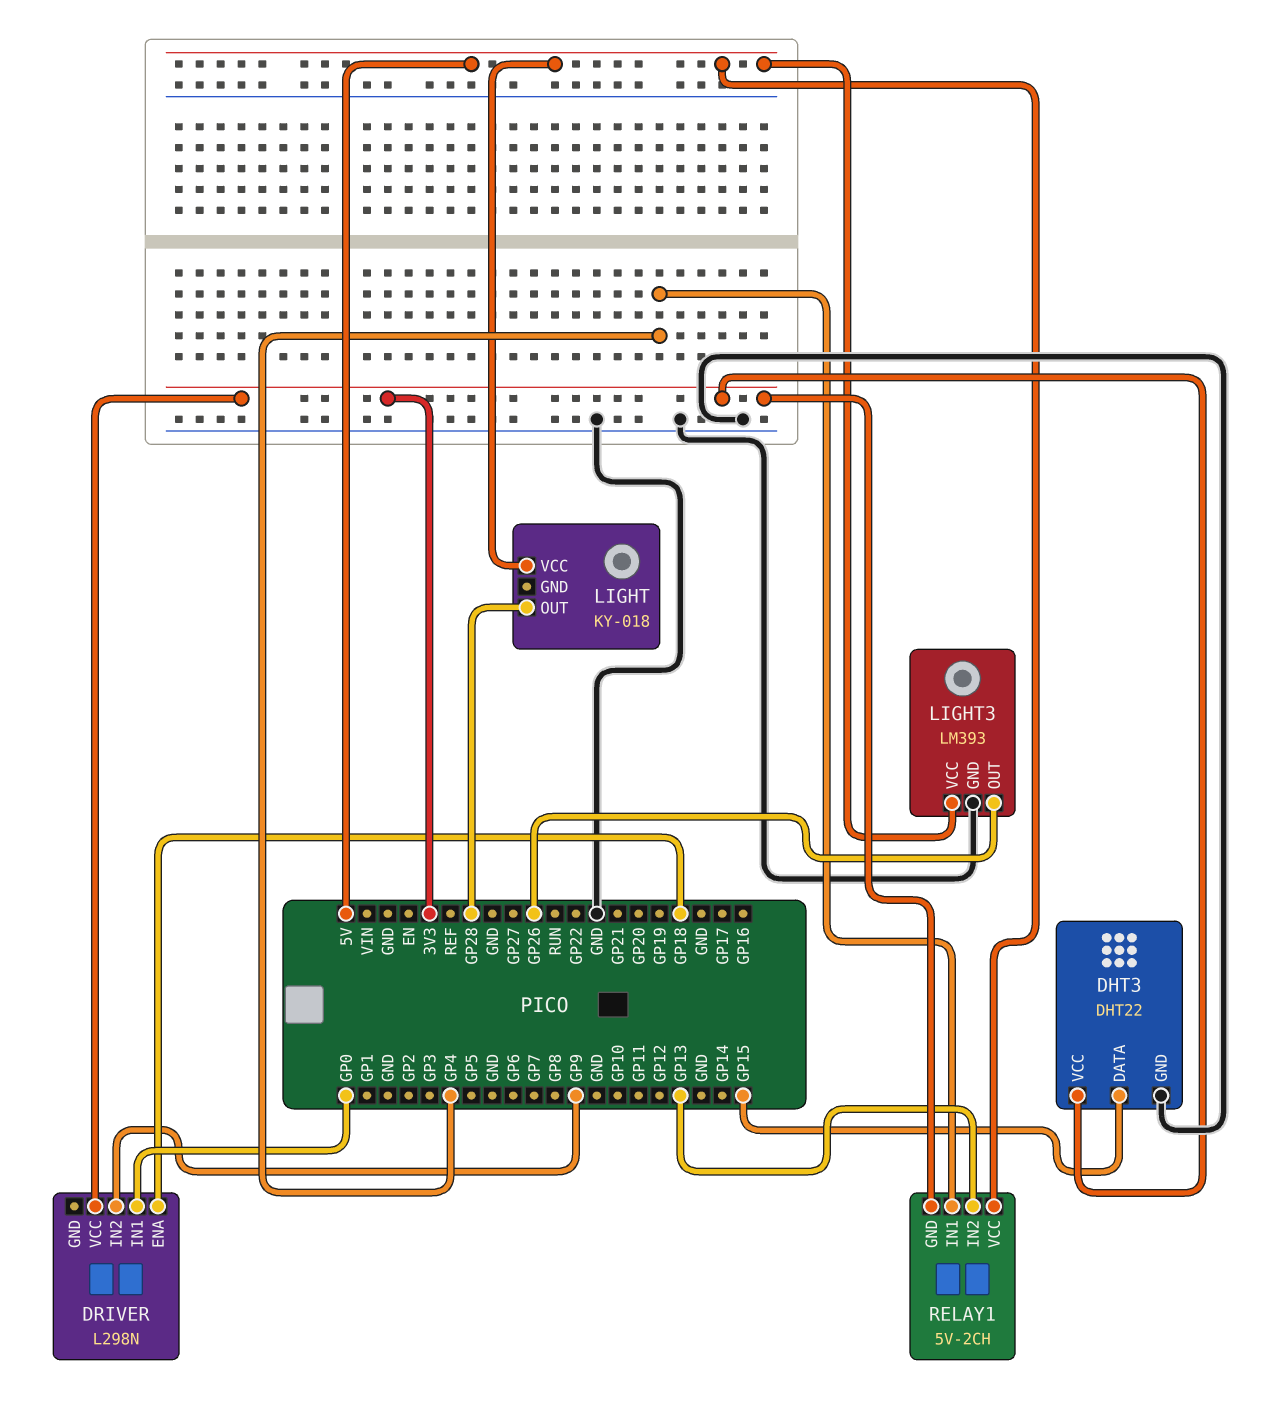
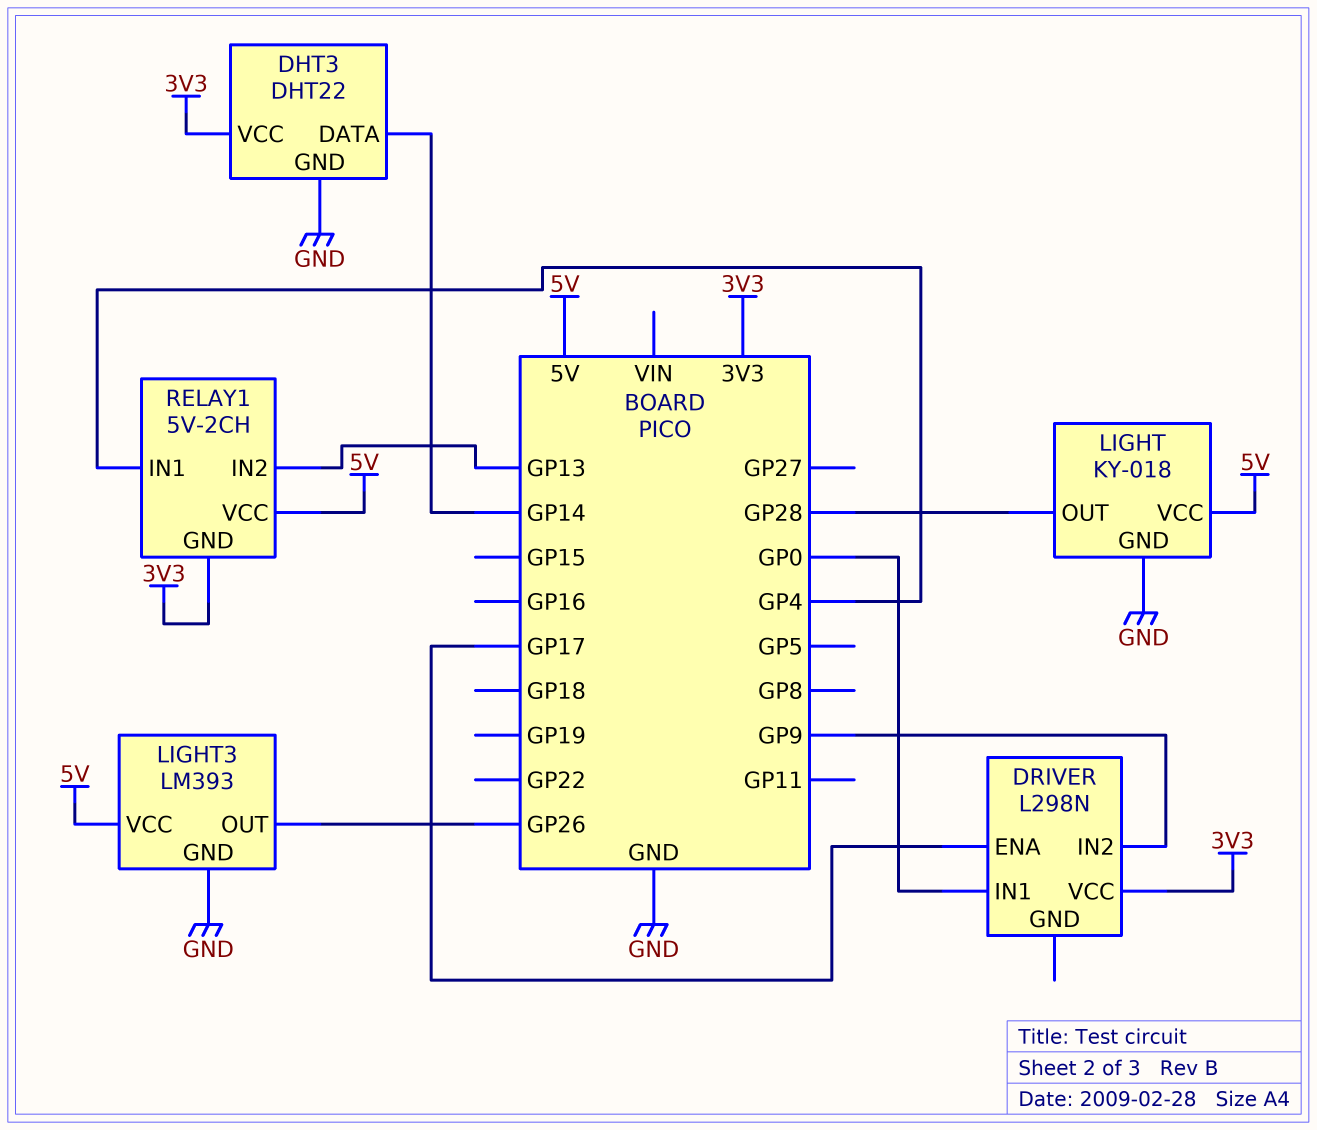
DHT3 pin DATA: GP15 -> GP14
DRIVER pin ENA: GP18 -> GP17
LIGHT pin GND: none -> GND

